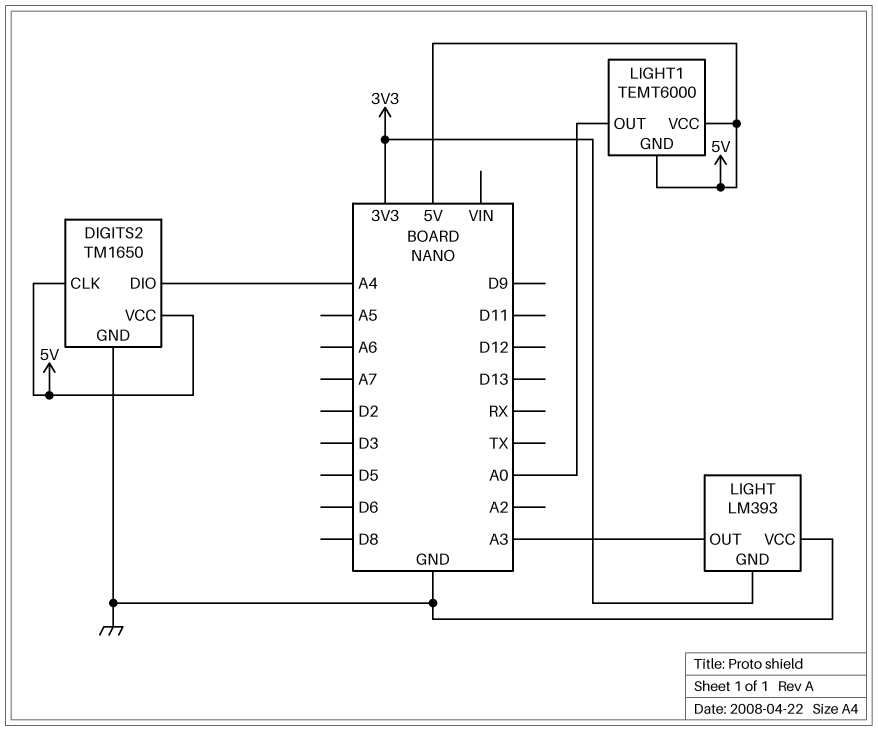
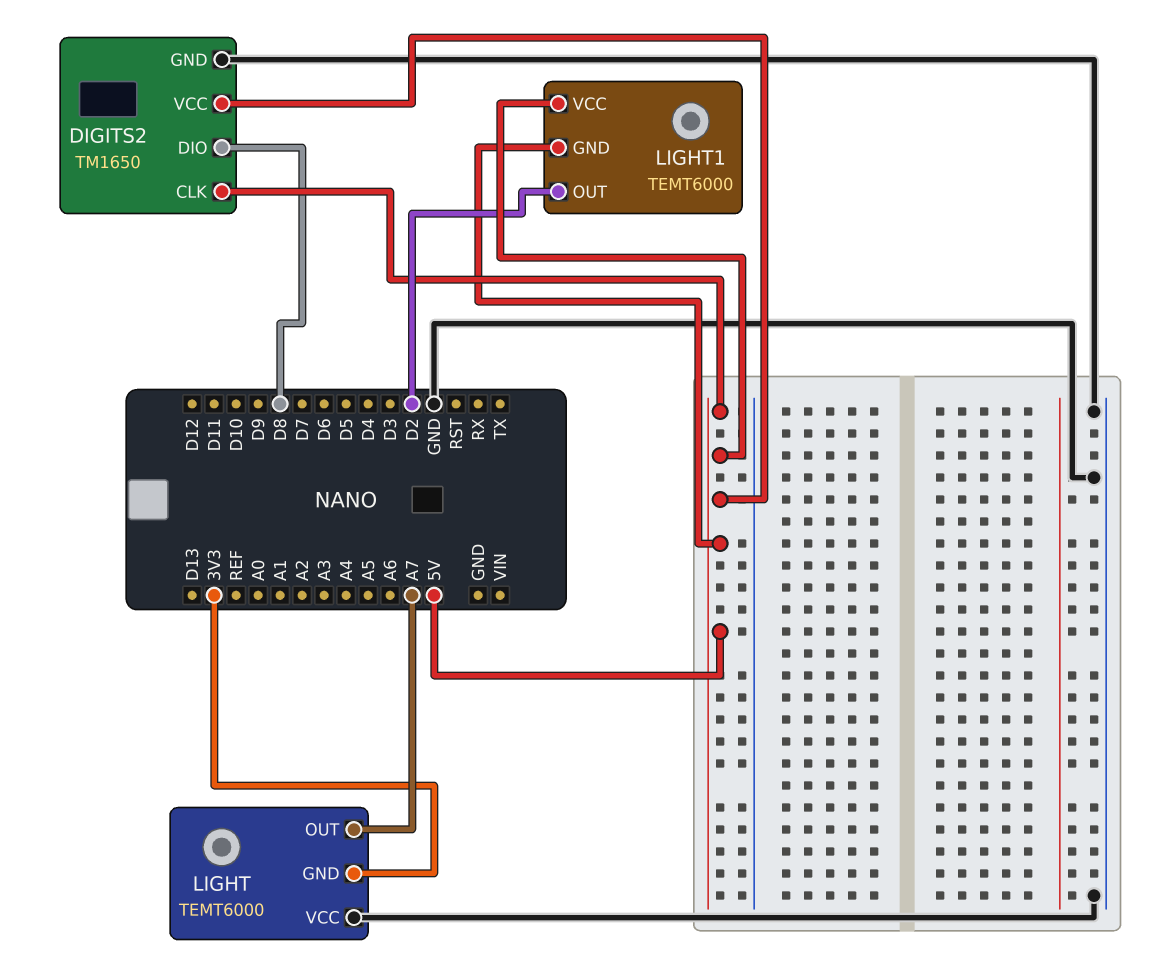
DIGITS2 pin DIO: A4 -> D8
LIGHT: LM393 -> TEMT6000
LIGHT pin OUT: A3 -> A7
LIGHT1 pin OUT: A0 -> D2

